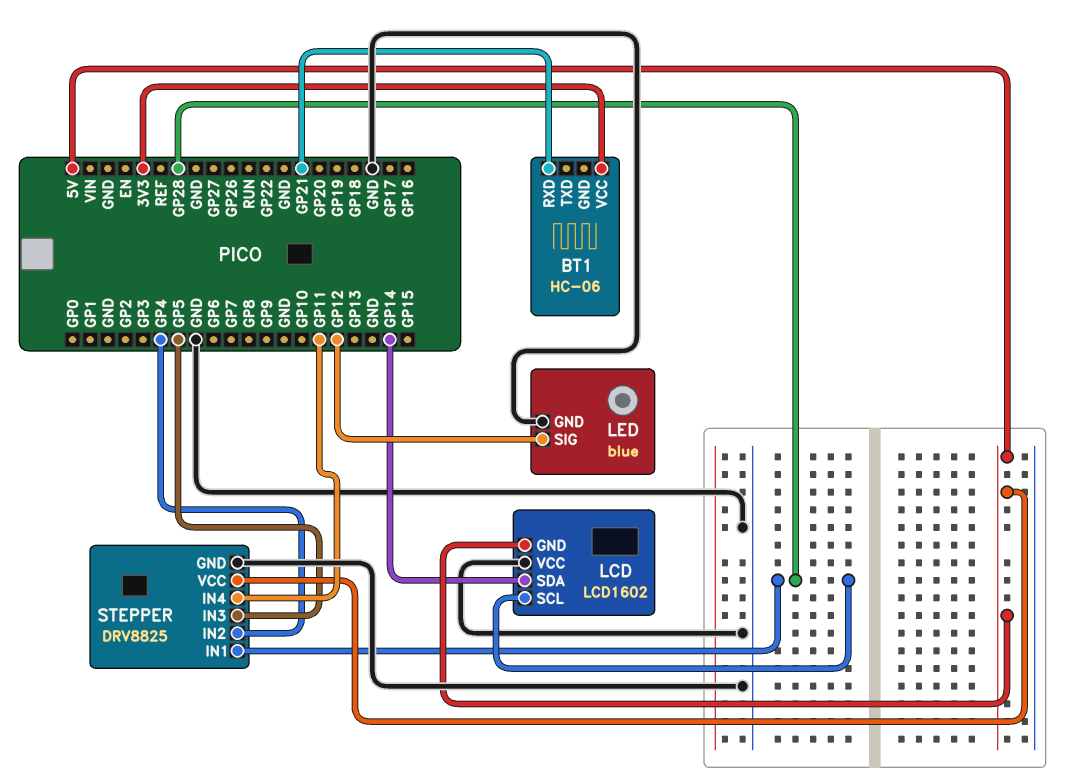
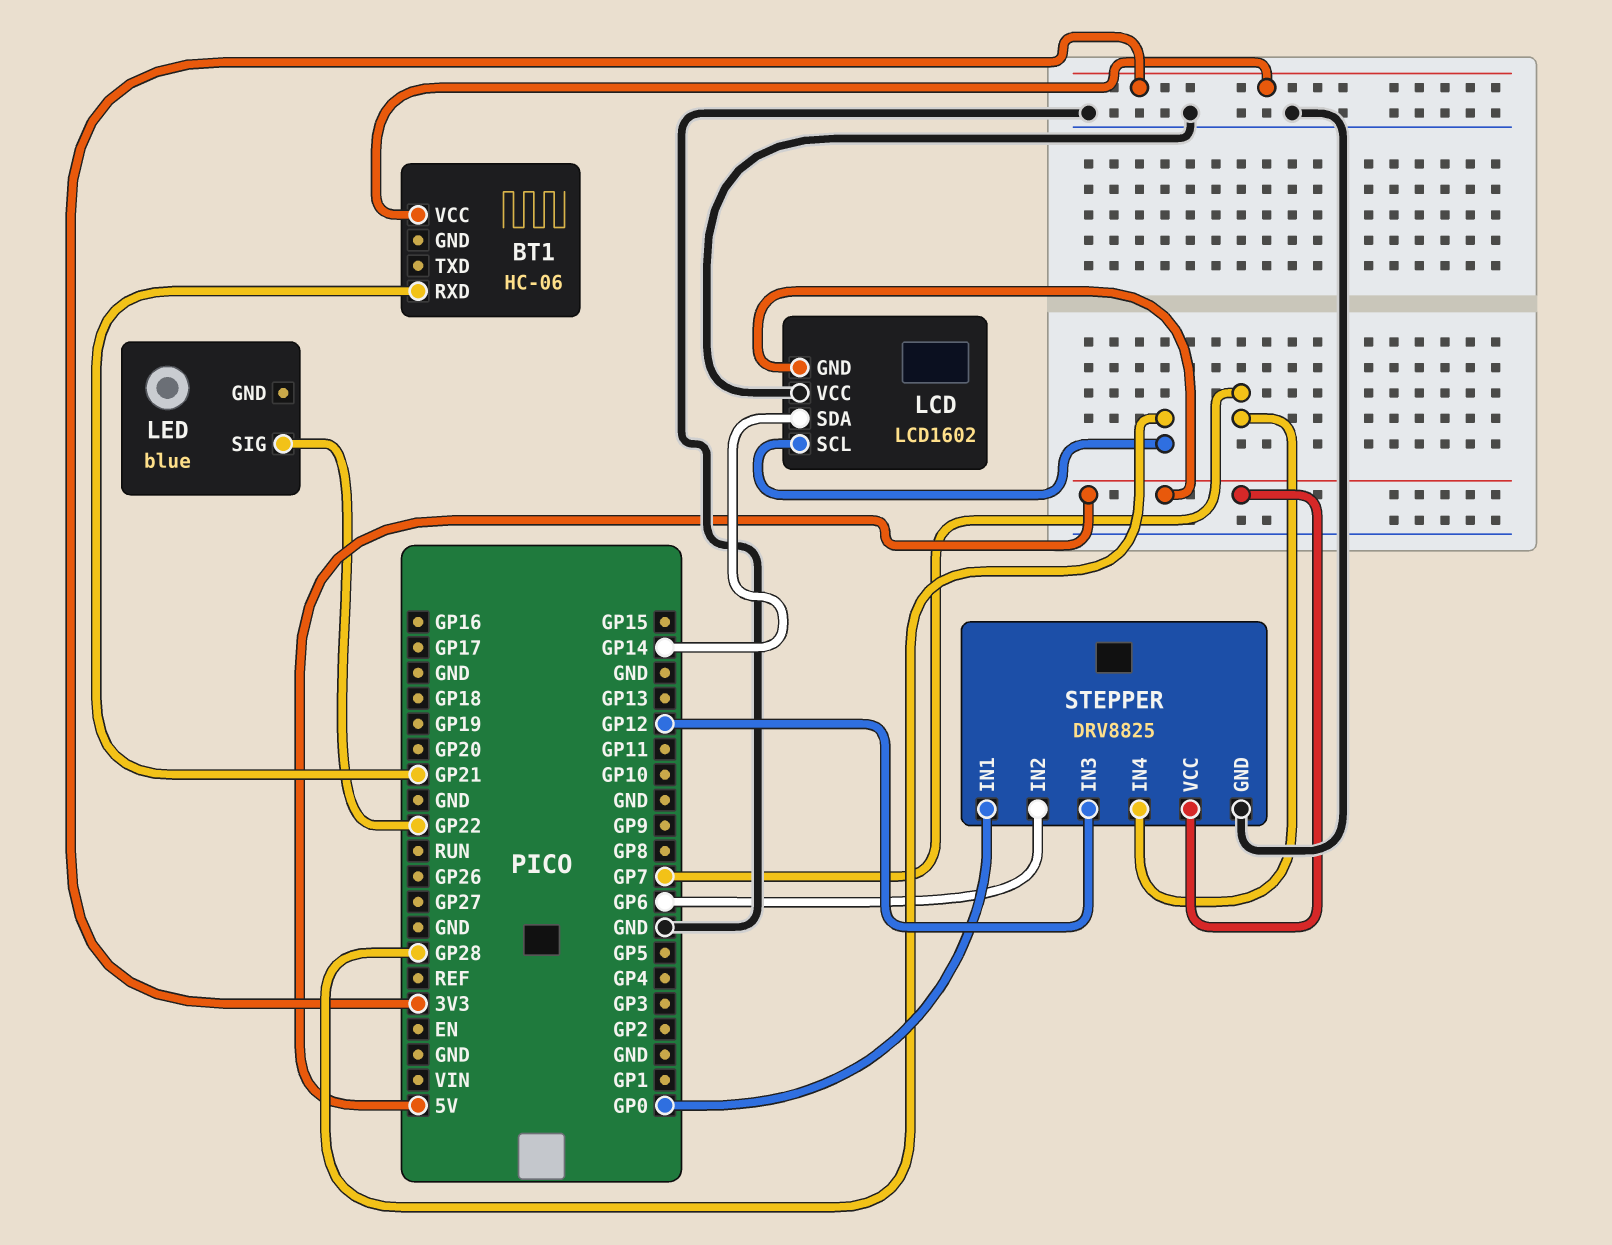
LED pin GND: GND -> none
LED pin SIG: GP12 -> GP22
STEPPER pin IN1: GP28 -> GP0
STEPPER pin IN2: GP4 -> GP6
STEPPER pin IN3: GP5 -> GP12
STEPPER pin IN4: GP11 -> GP7

